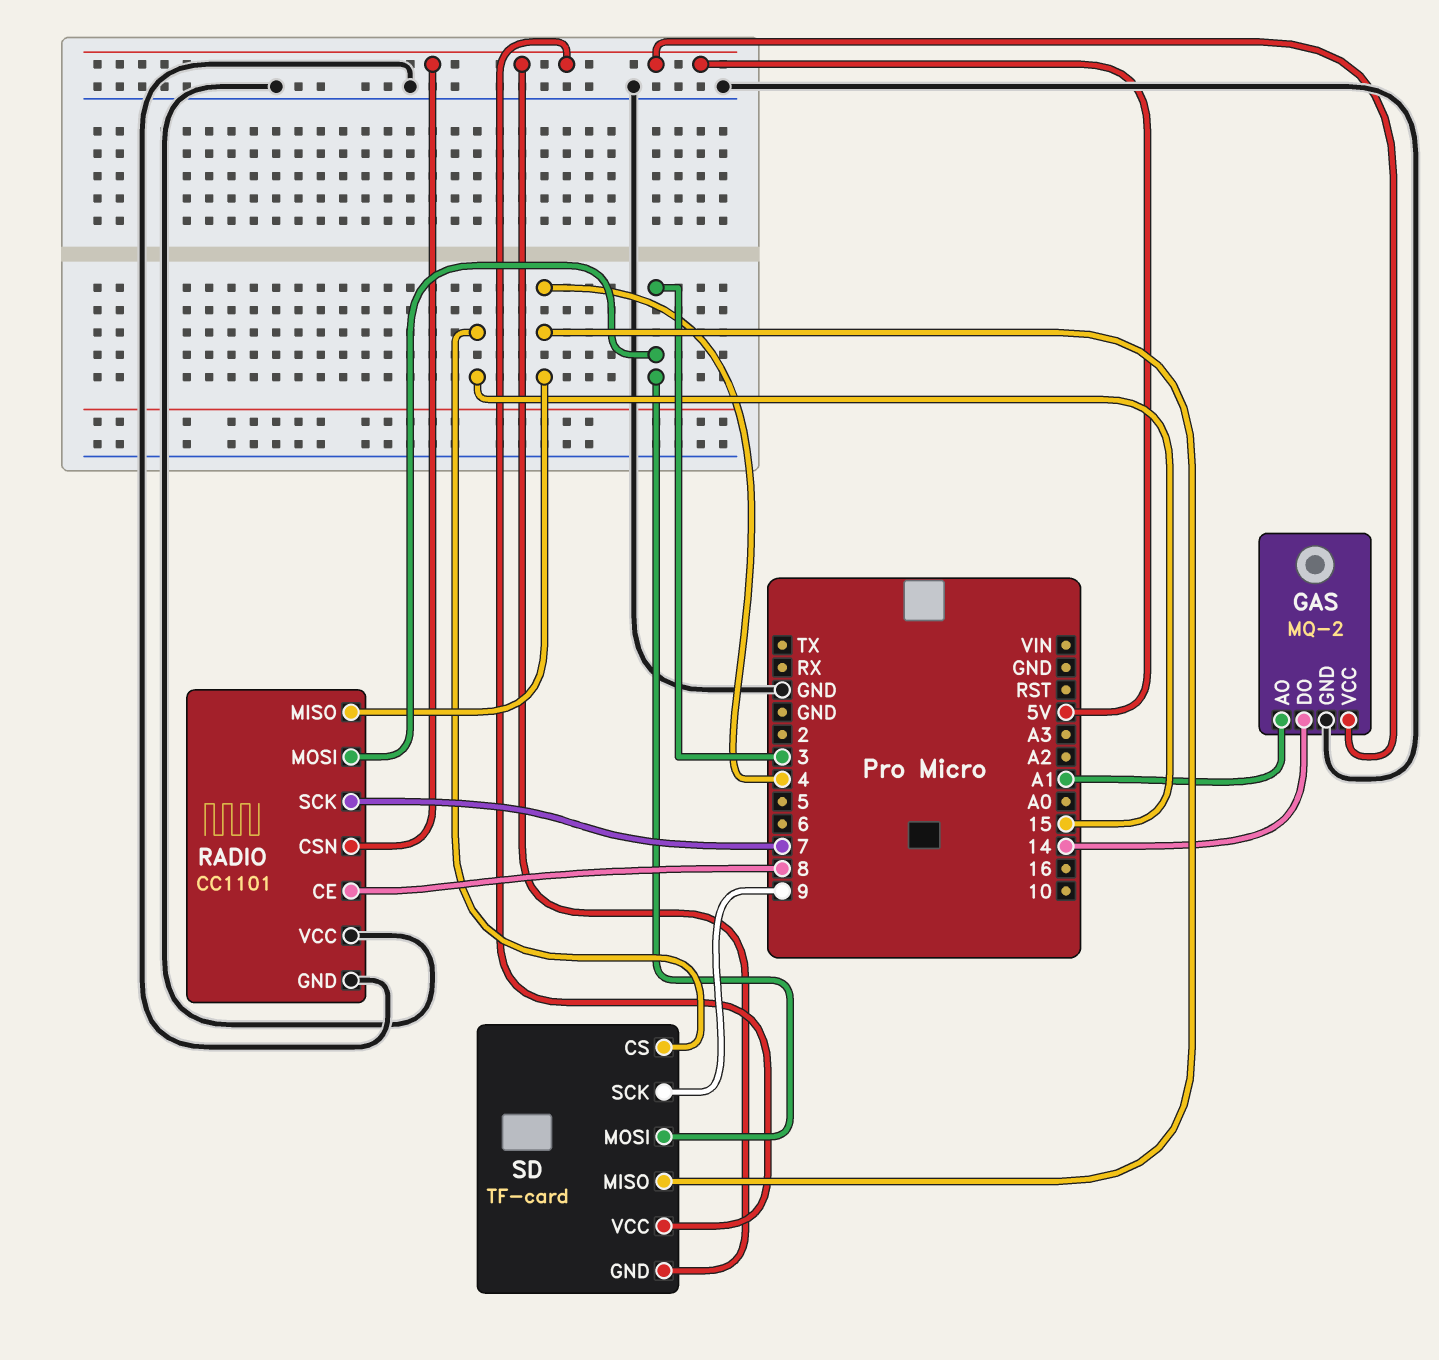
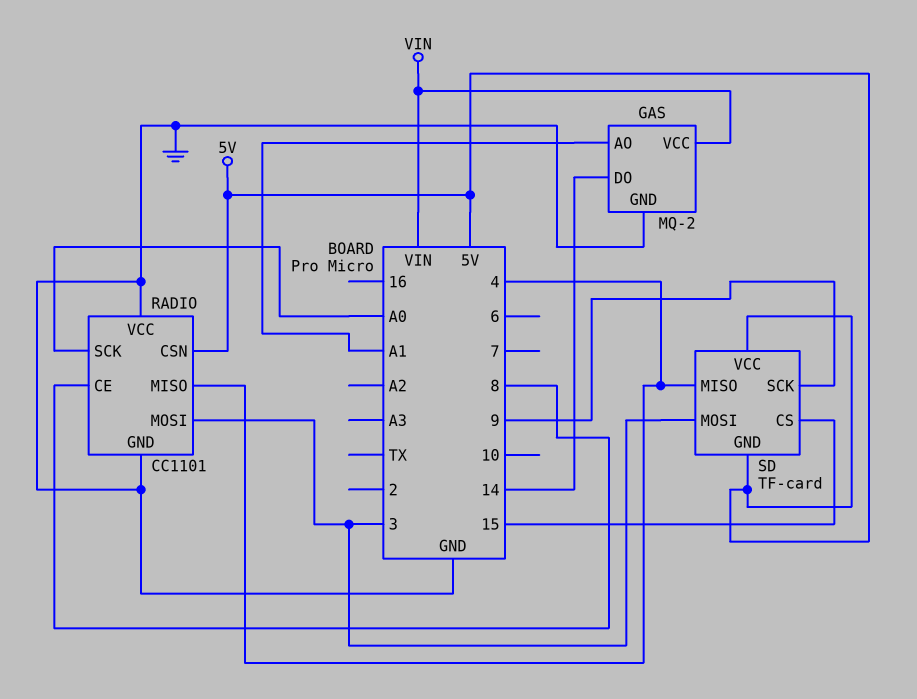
GAS pin VCC: 5V -> VIN
RADIO pin SCK: 7 -> A0

